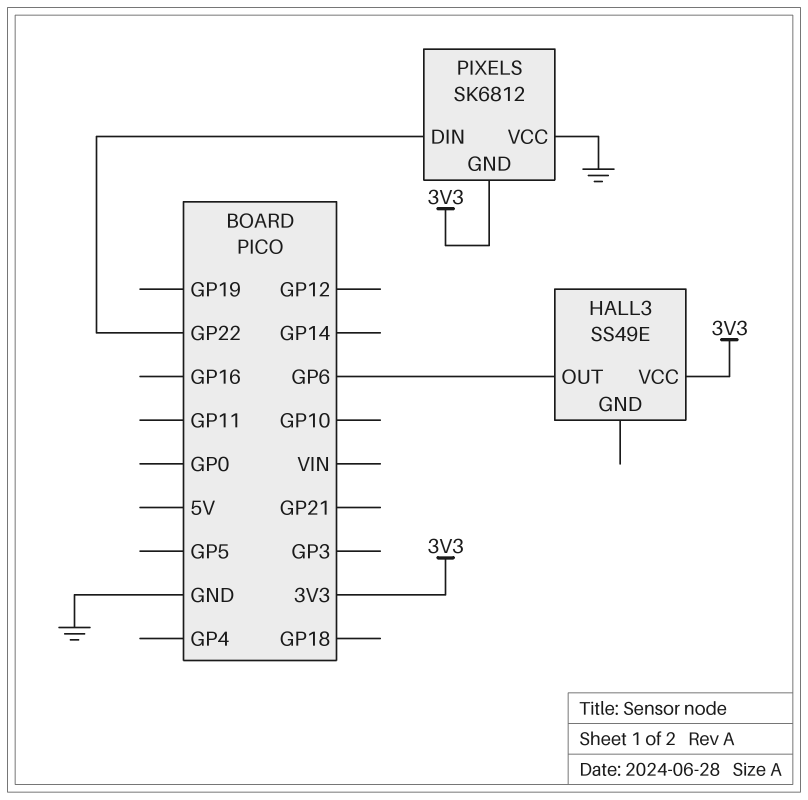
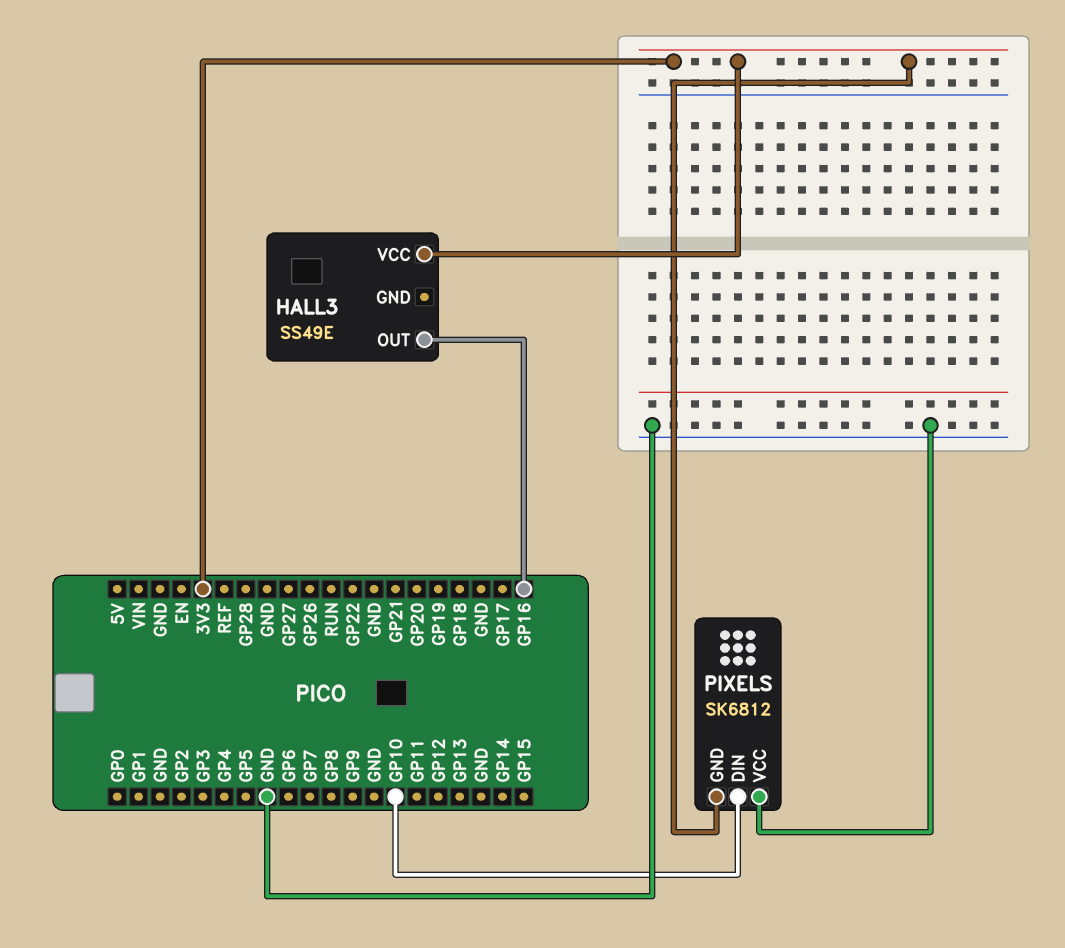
HALL3 pin OUT: GP6 -> GP16
PIXELS pin DIN: GP22 -> GP10

